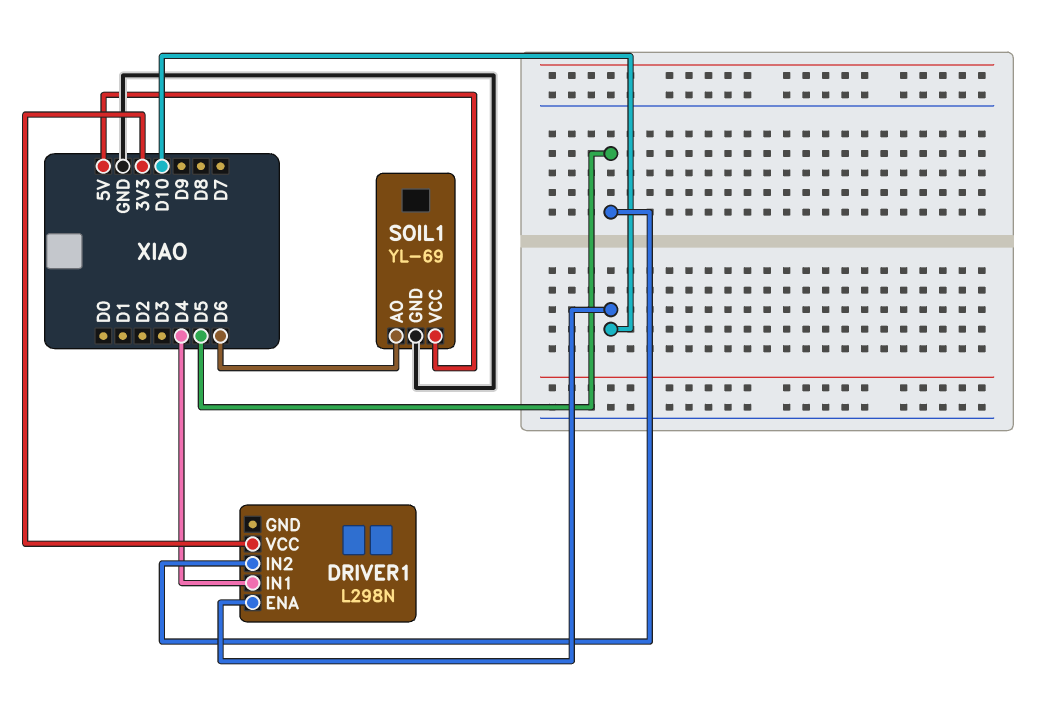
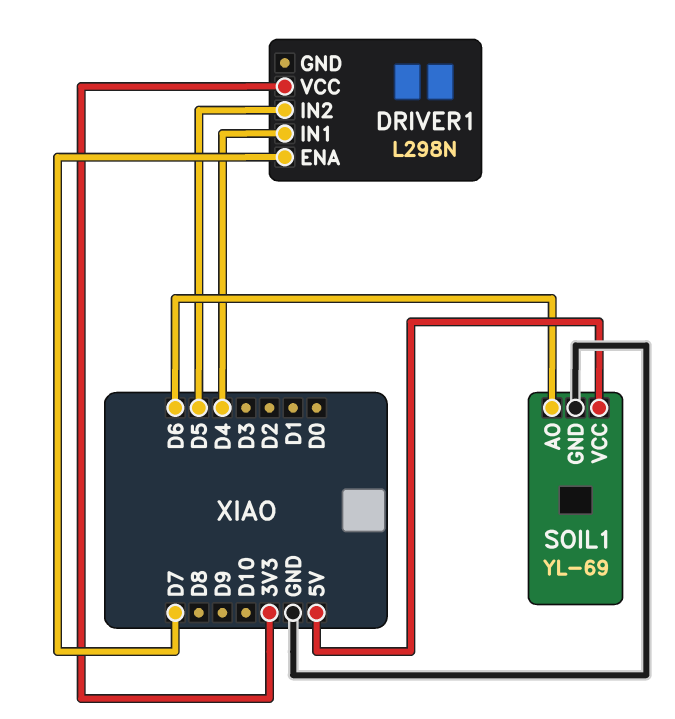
DRIVER1 pin ENA: D10 -> D7

